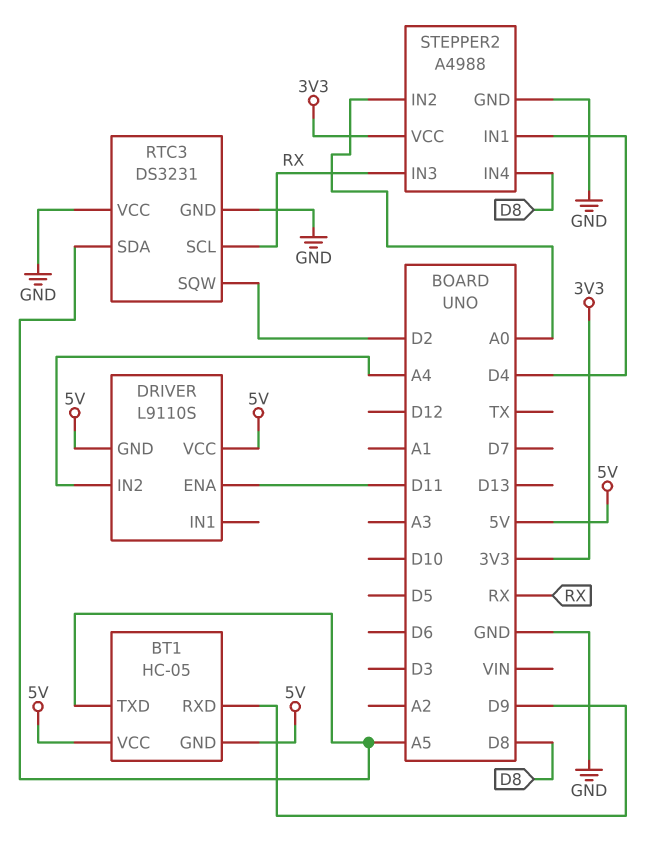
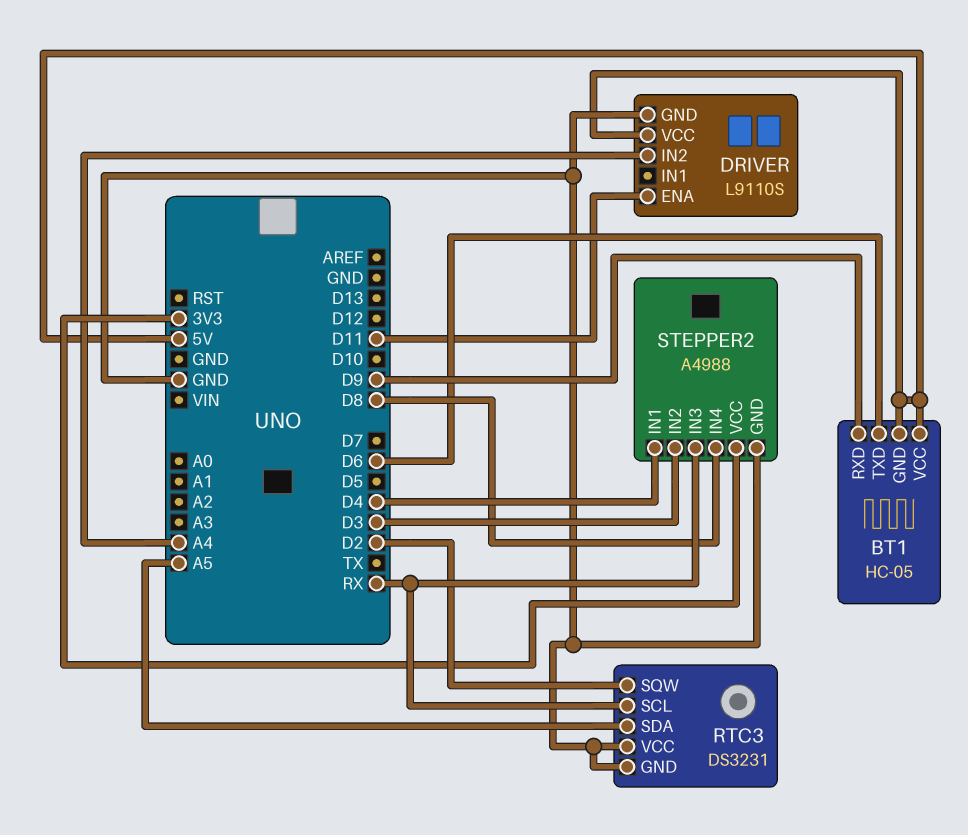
BT1 pin TXD: A5 -> D6
DRIVER pin GND: 5V -> GND
STEPPER2 pin IN2: A0 -> D3

